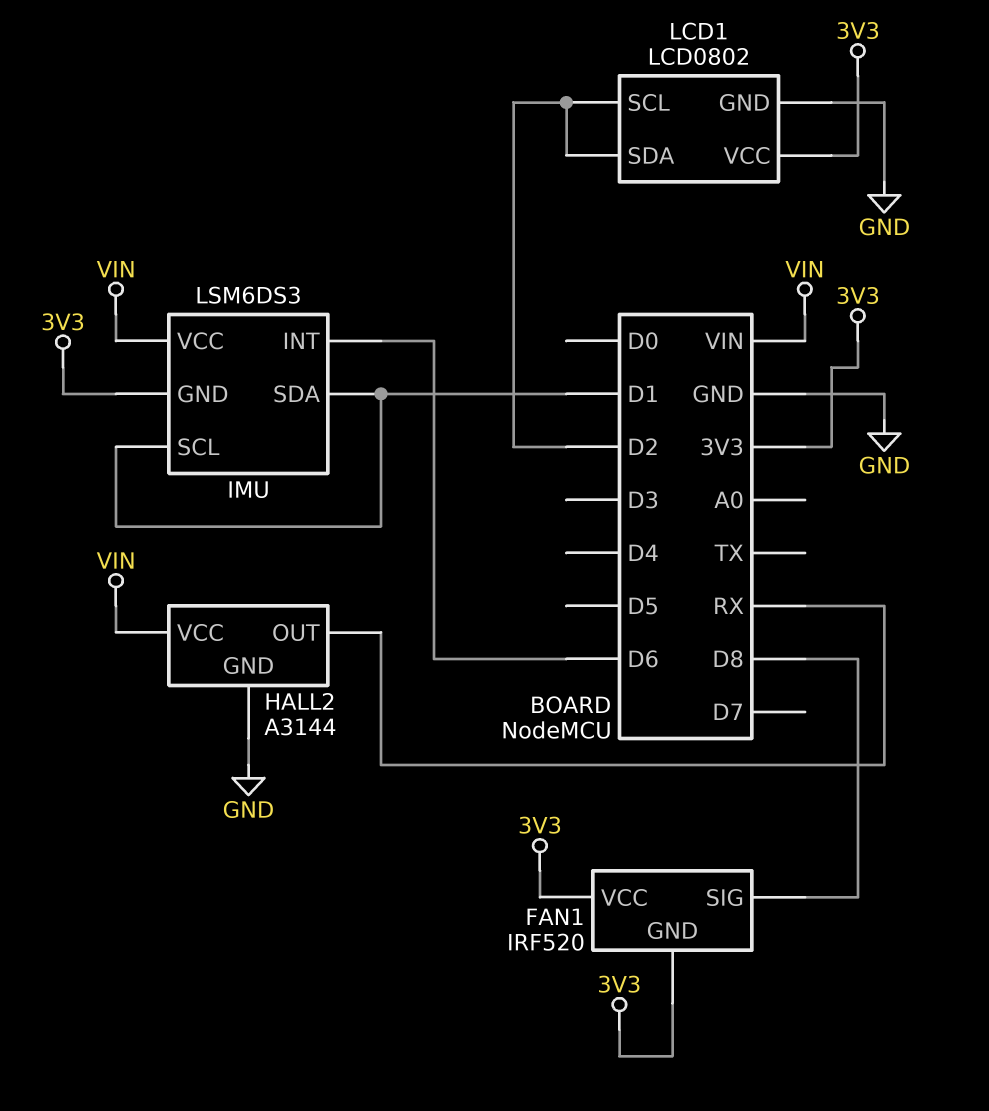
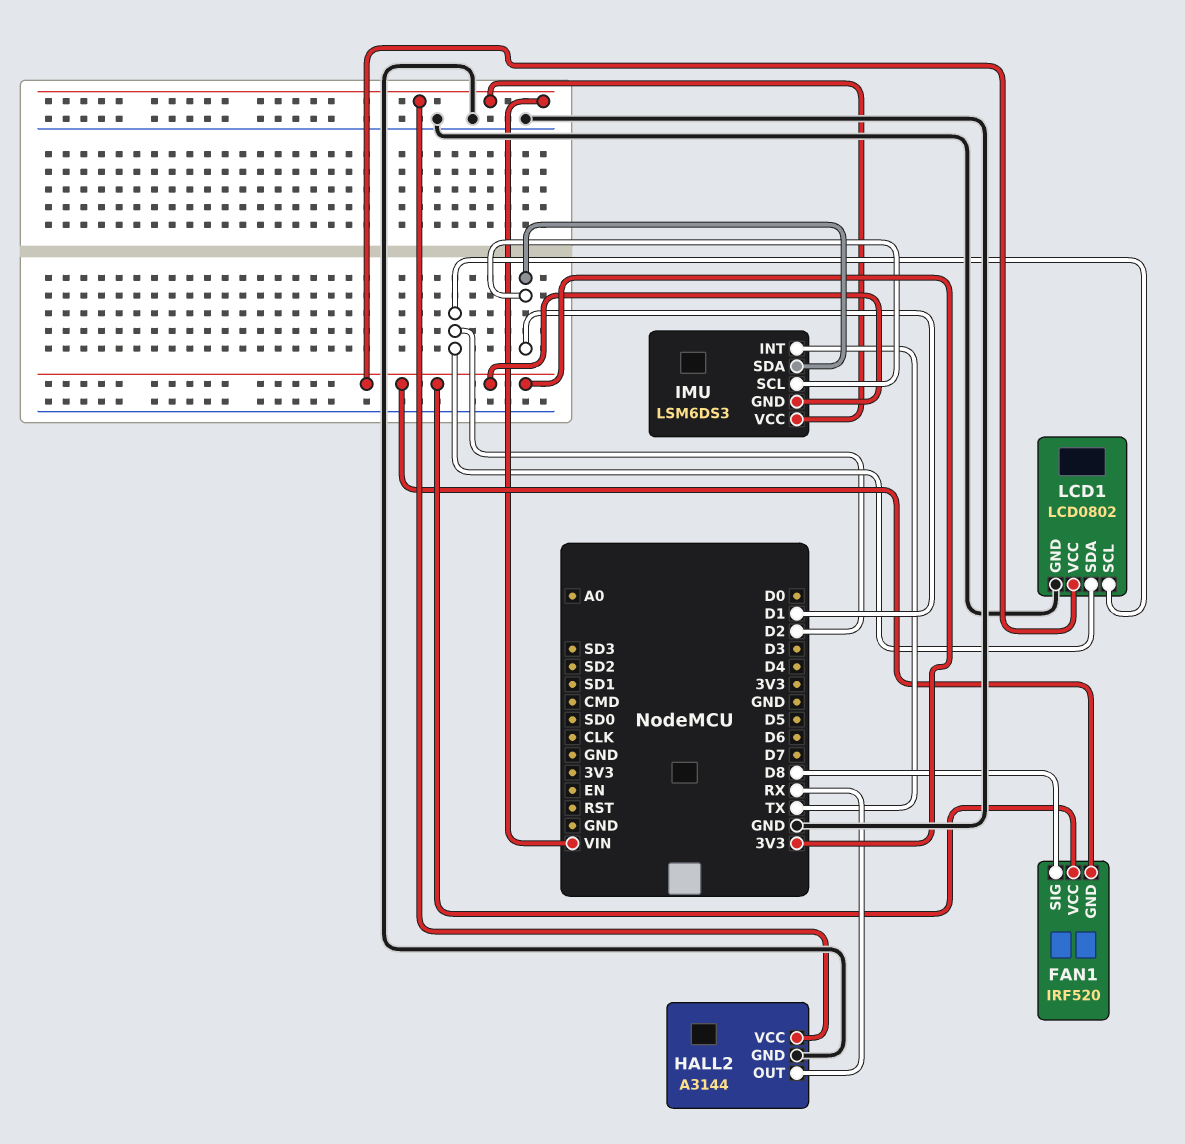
IMU pin INT: D6 -> TX

